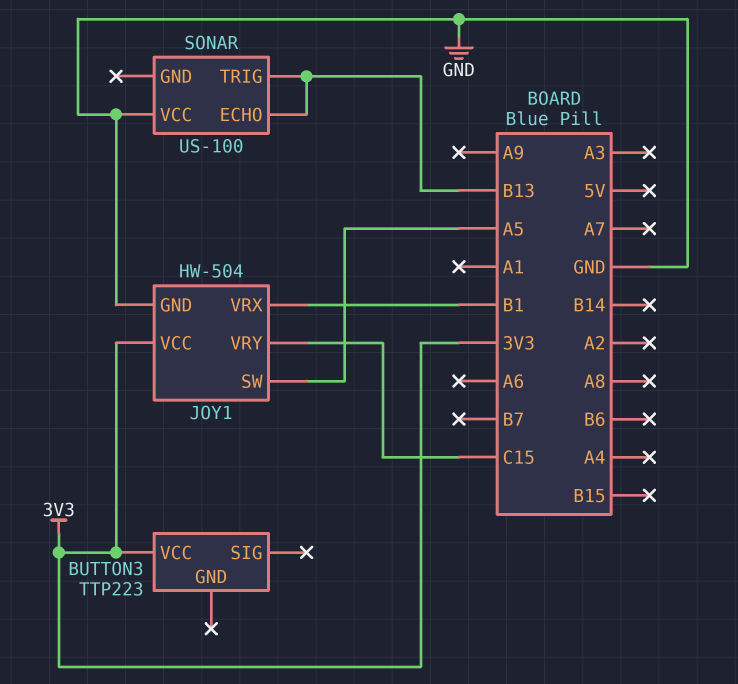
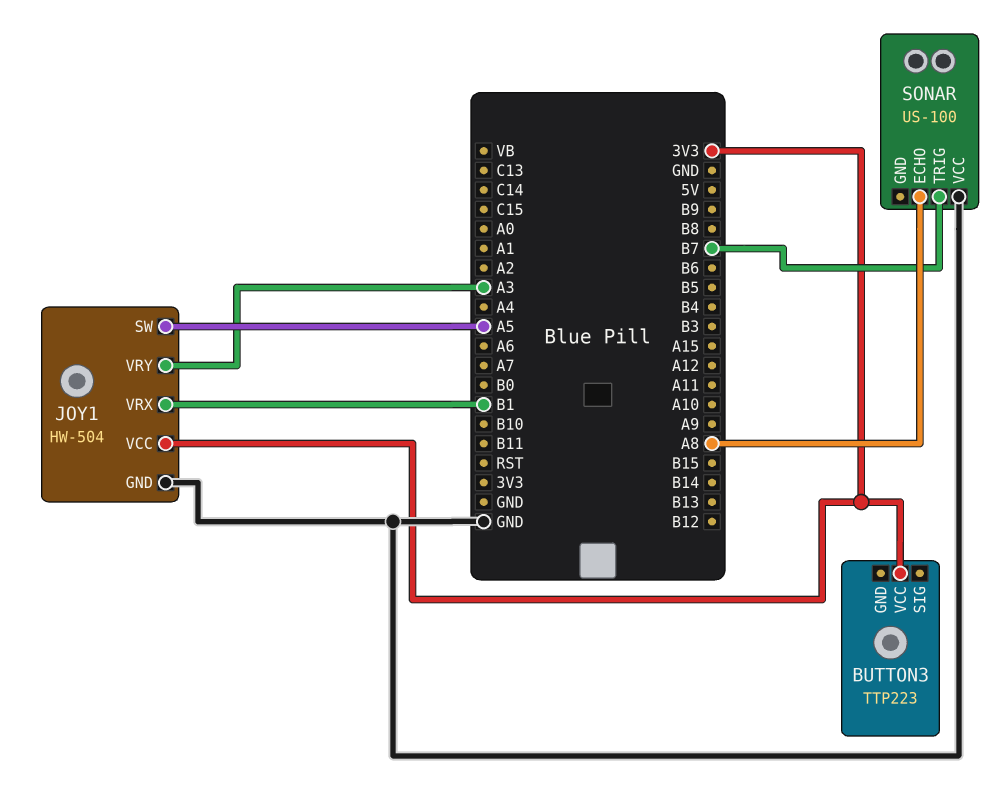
JOY1 pin VRY: C15 -> A3
SONAR pin ECHO: B13 -> A8
SONAR pin TRIG: B13 -> B7

